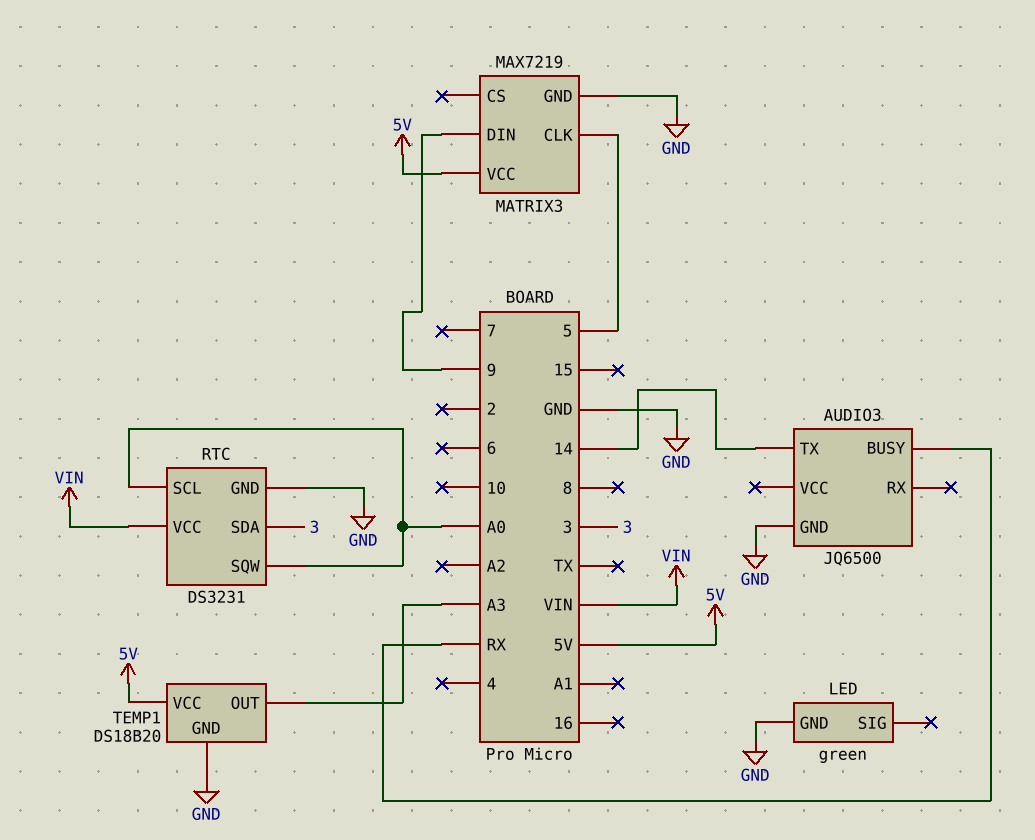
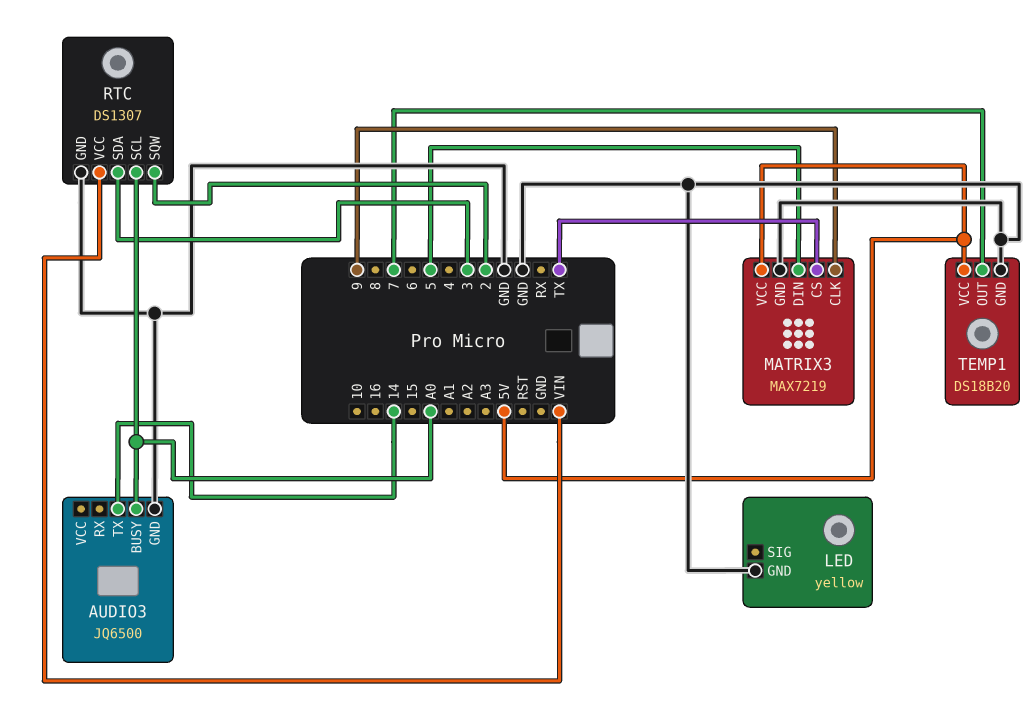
AUDIO3 pin BUSY: RX -> A0
LED: green -> yellow
MATRIX3 pin CLK: 5 -> 9
MATRIX3 pin CS: none -> TX
MATRIX3 pin DIN: 9 -> 5
RTC: DS3231 -> DS1307
RTC pin SQW: A0 -> 2
TEMP1 pin OUT: A3 -> 7

